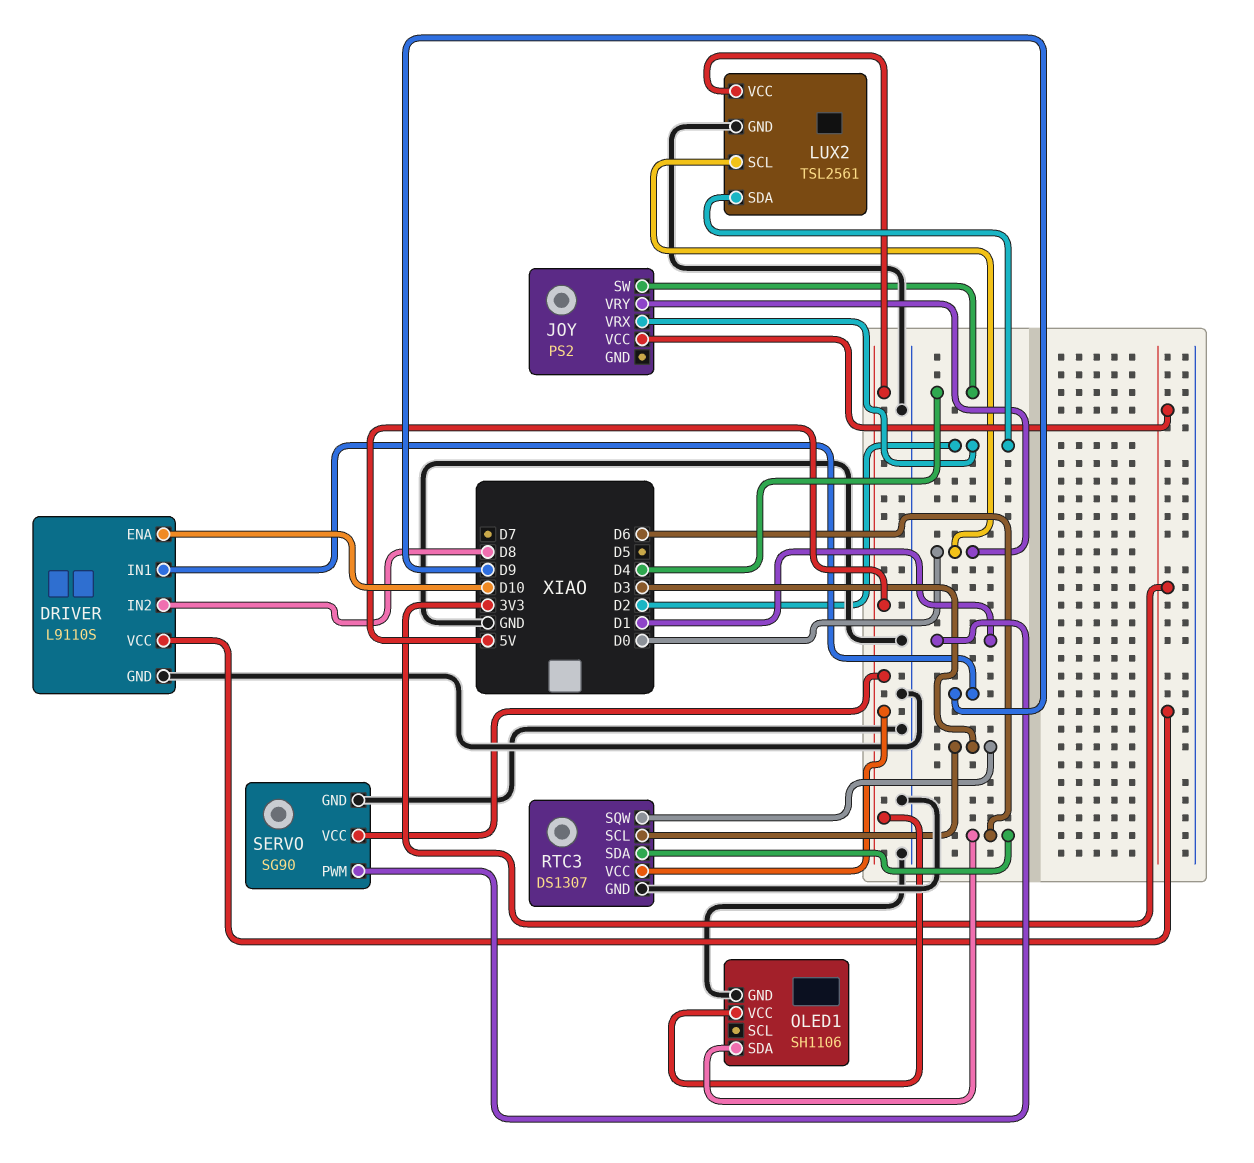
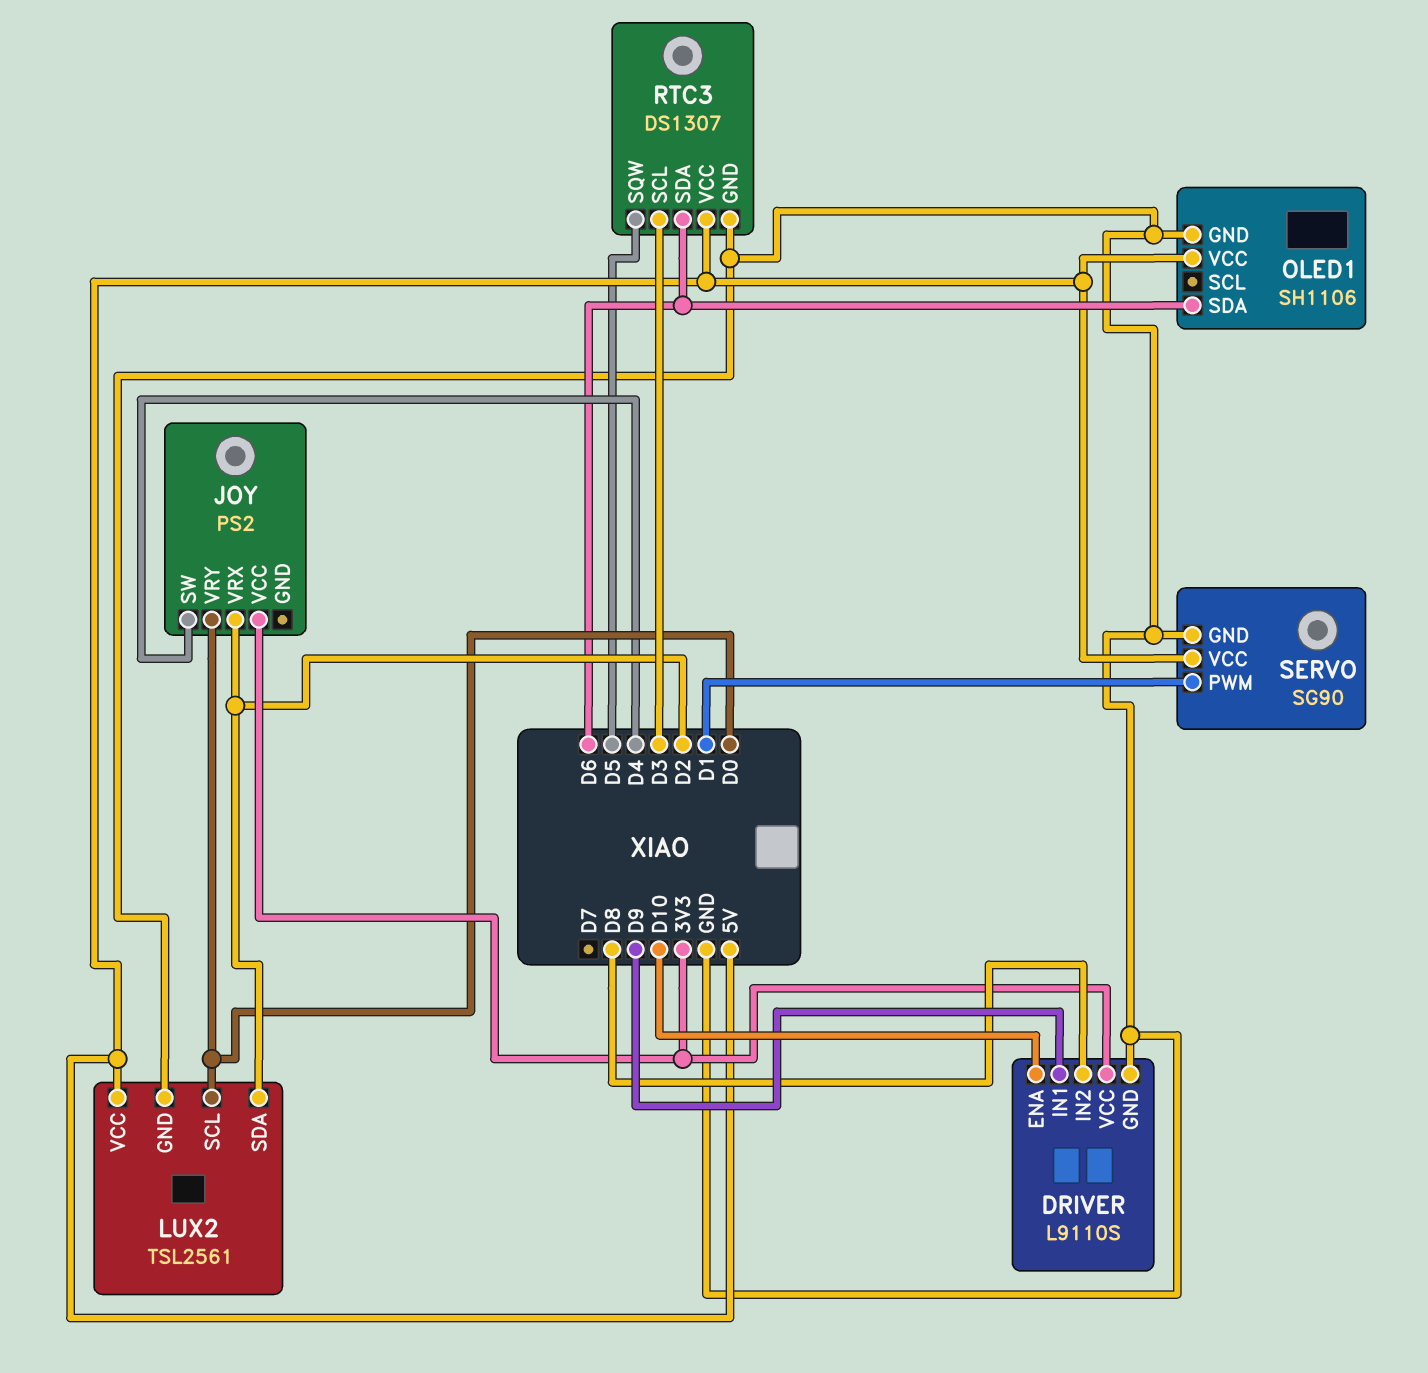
RTC3 pin SQW: D3 -> D5

